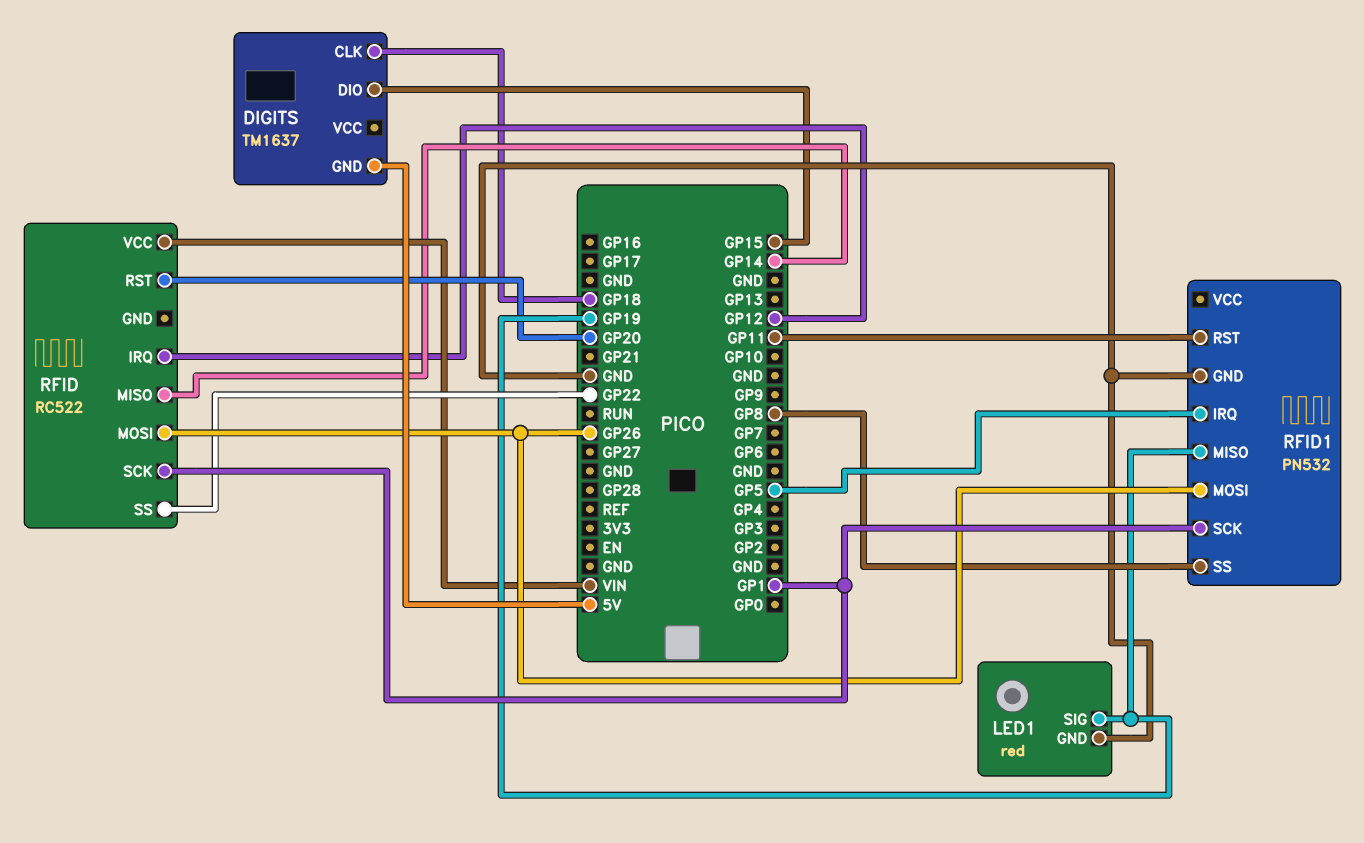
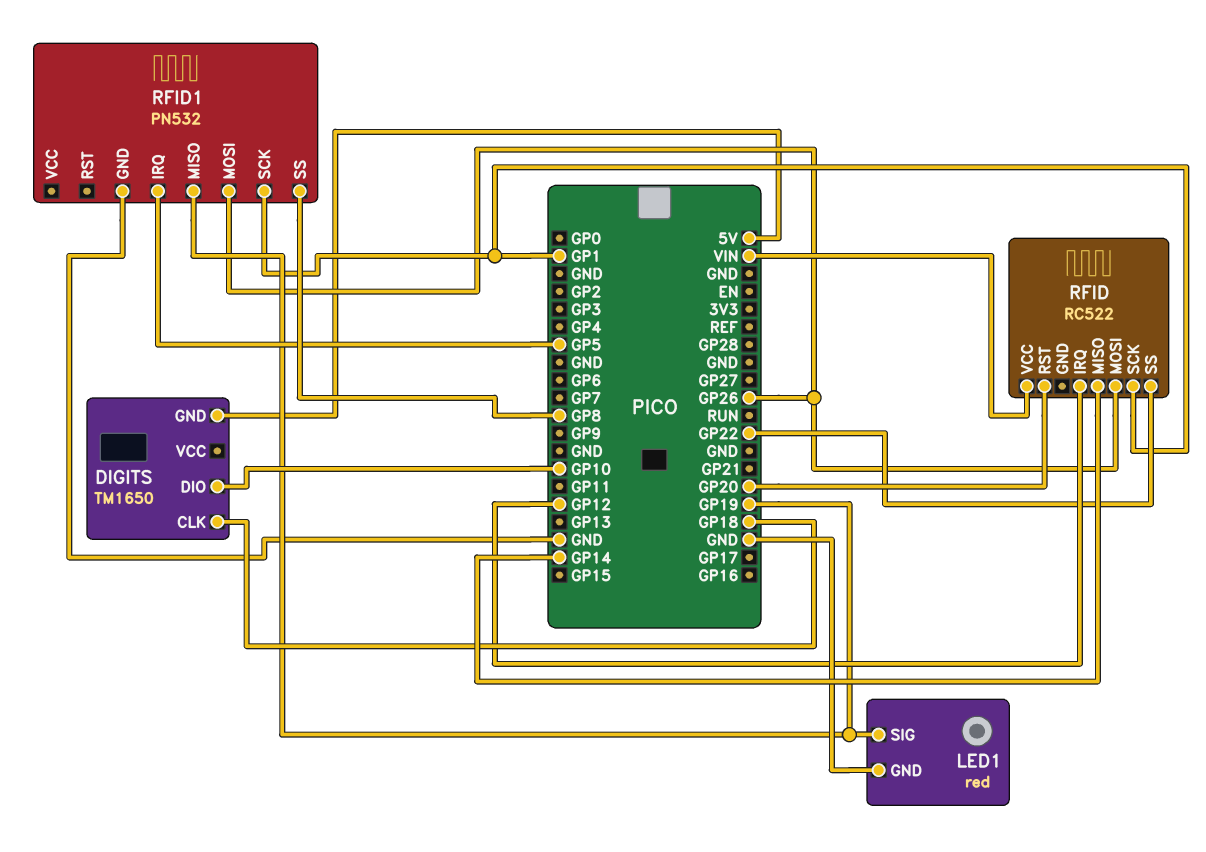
DIGITS: TM1637 -> TM1650
DIGITS pin DIO: GP15 -> GP10
RFID1 pin RST: GP11 -> none

